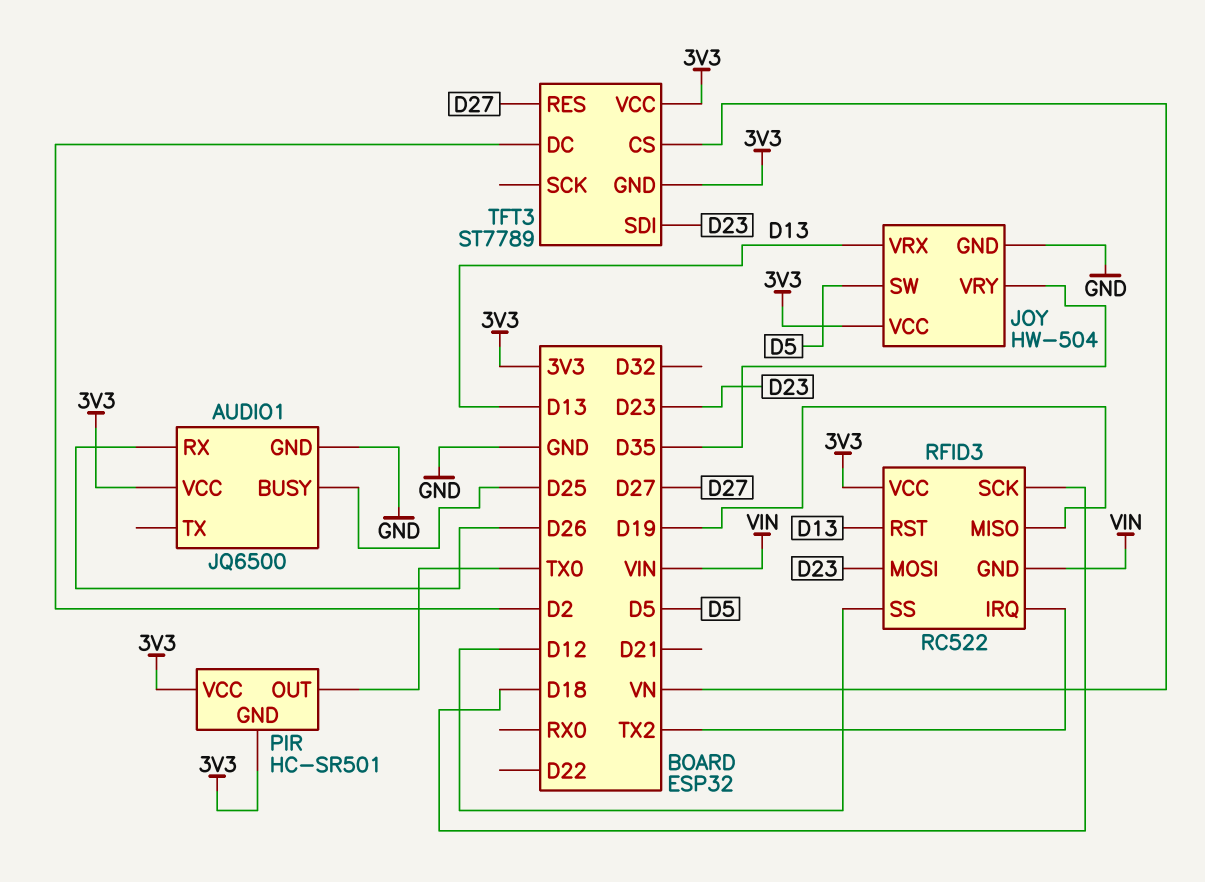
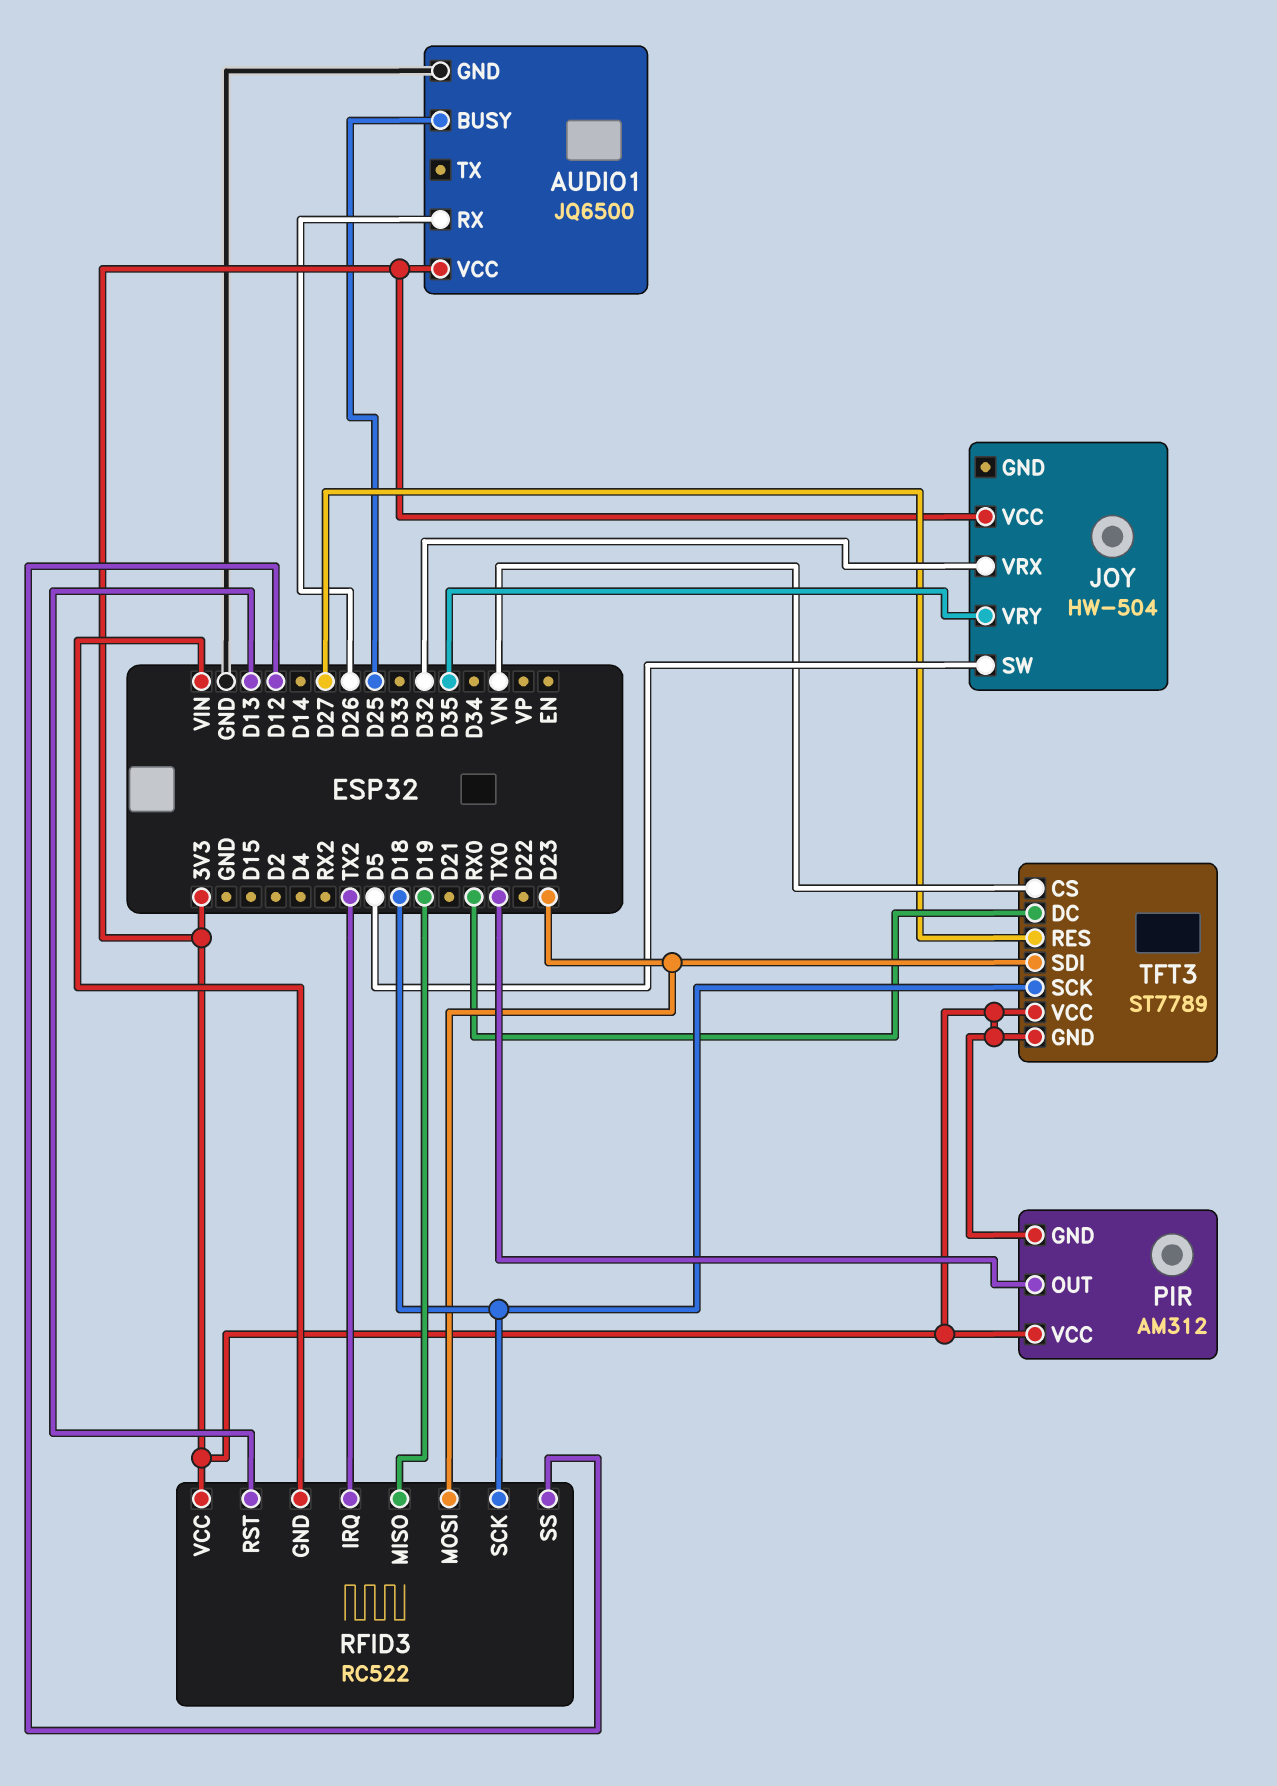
JOY pin GND: GND -> none
JOY pin VRX: D13 -> D32
PIR: HC-SR501 -> AM312
TFT3 pin DC: D2 -> RX0
TFT3 pin SCK: none -> D18

